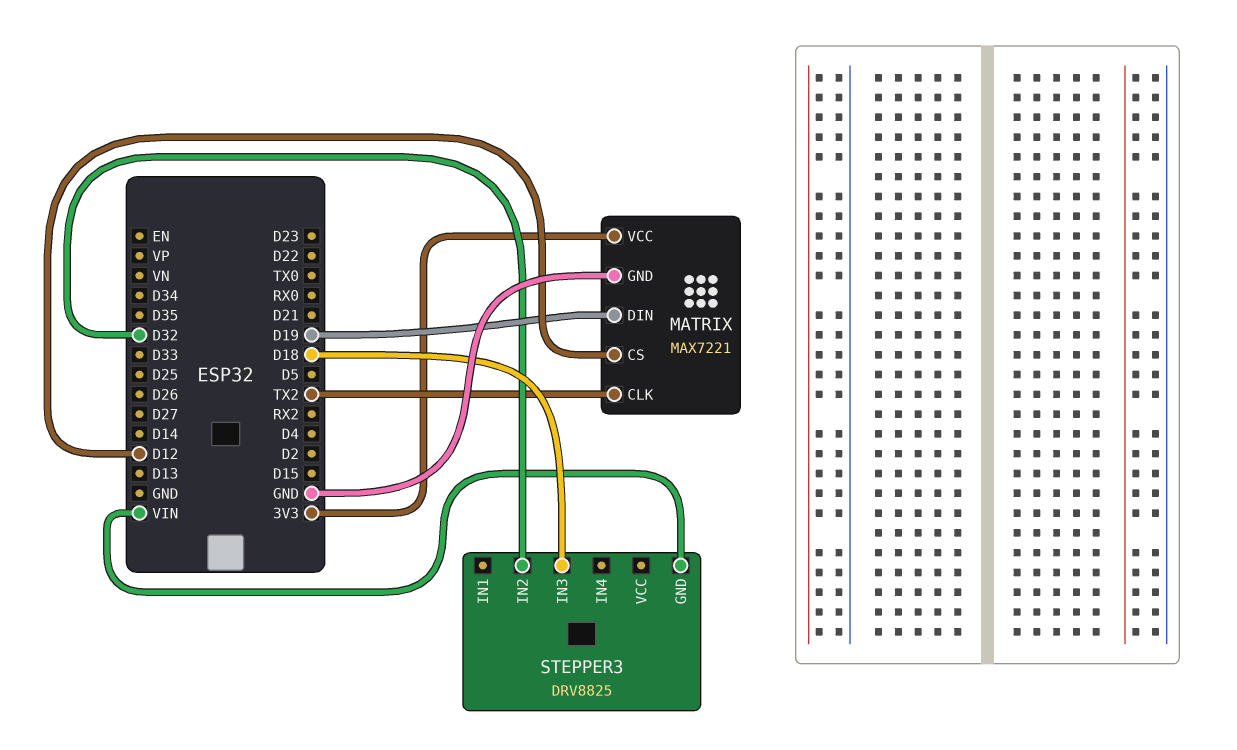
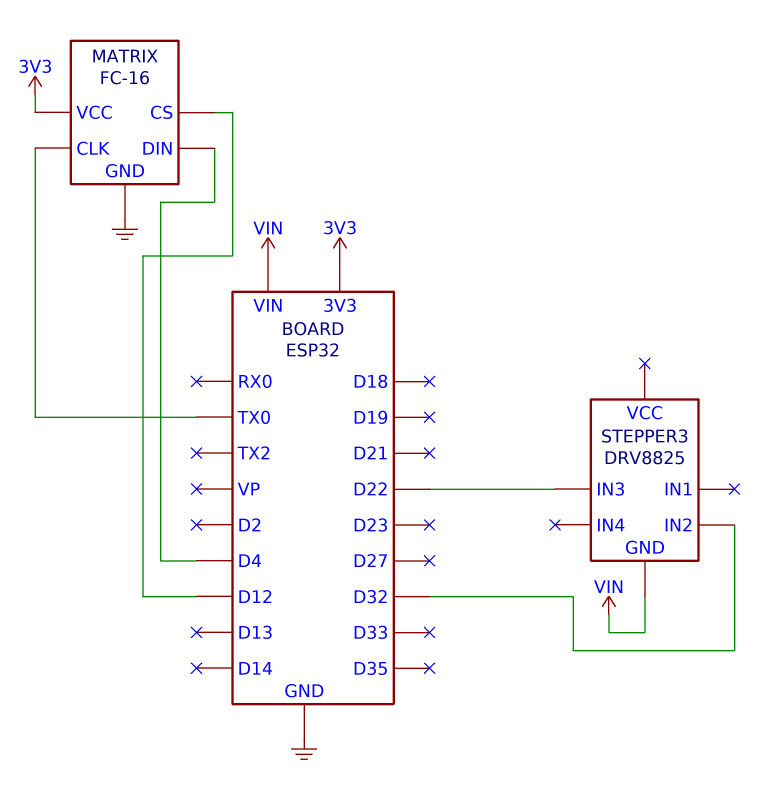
MATRIX: MAX7221 -> FC-16
MATRIX pin CLK: TX2 -> TX0
MATRIX pin DIN: D19 -> D4
STEPPER3 pin IN3: D18 -> D22

